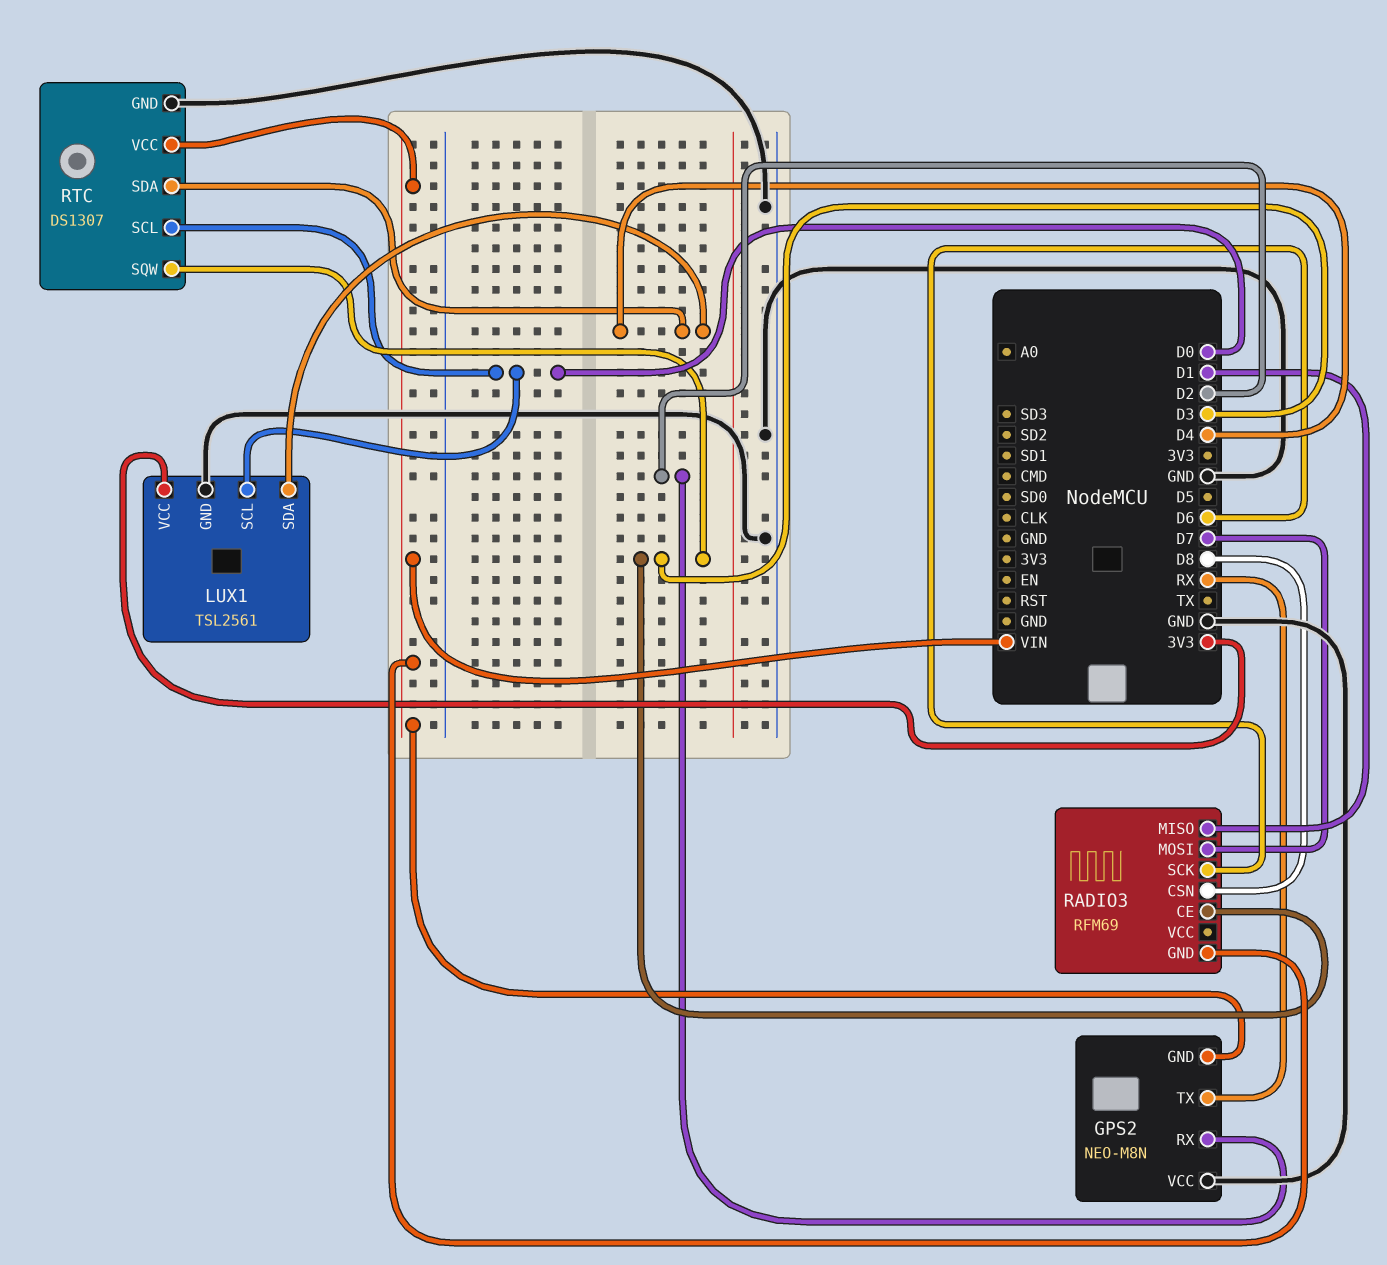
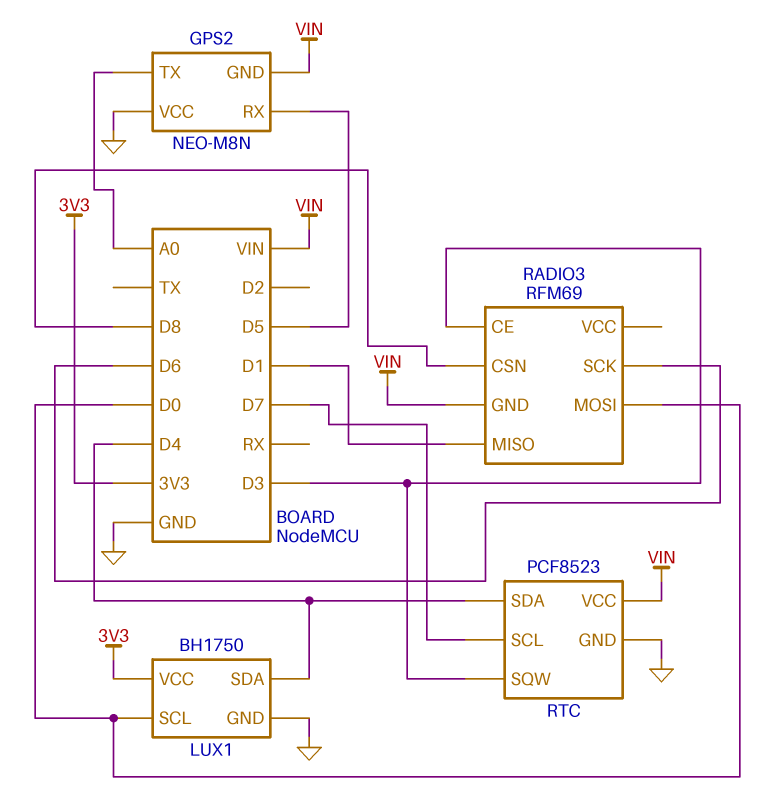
GPS2 pin RX: D2 -> D5
GPS2 pin TX: RX -> A0
LUX1: TSL2561 -> BH1750
RADIO3 pin MOSI: D7 -> D0
RTC: DS1307 -> PCF8523
RTC pin SCL: D0 -> D7

